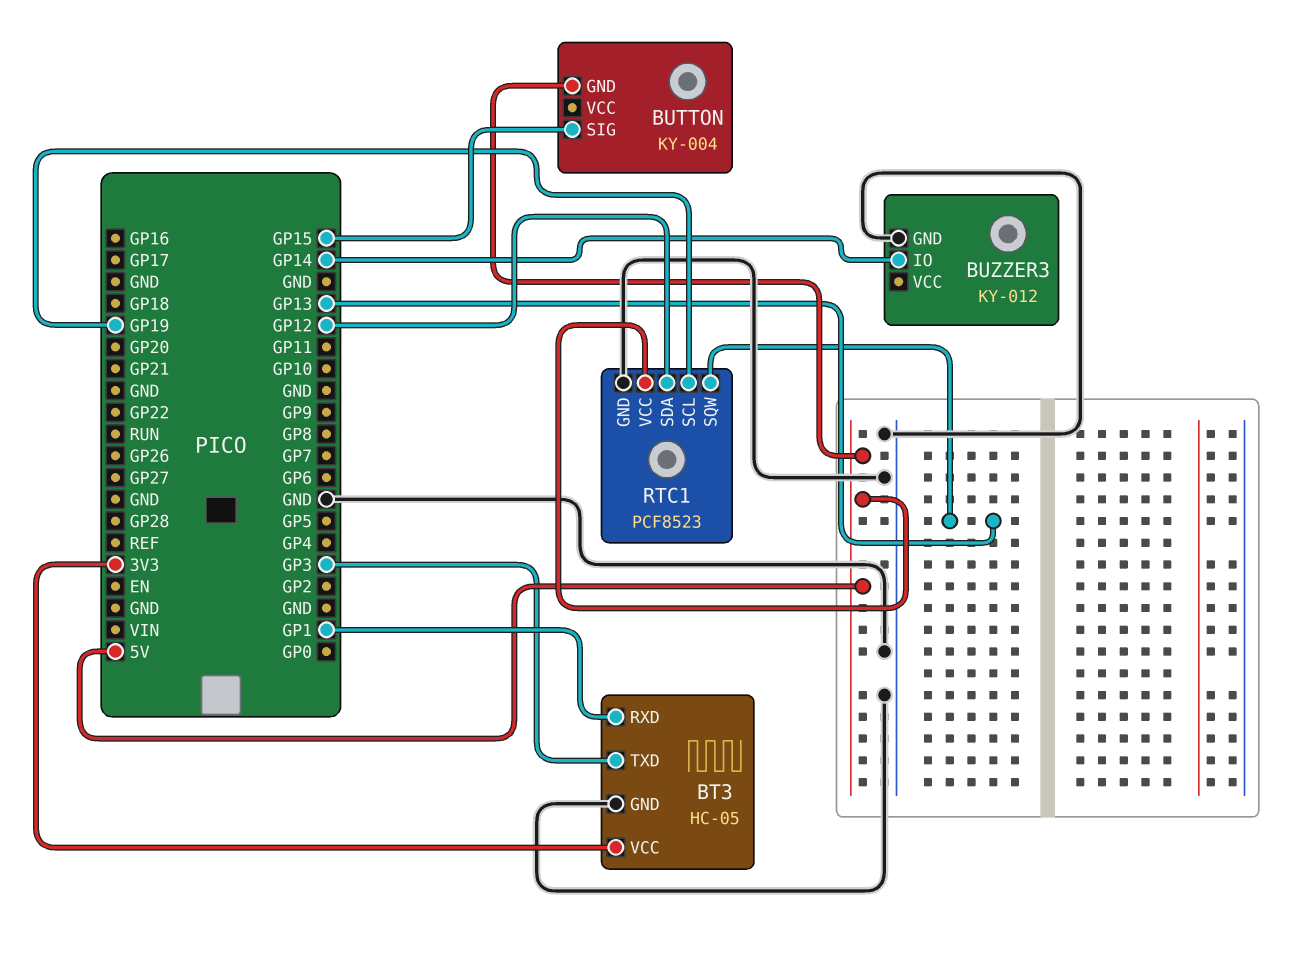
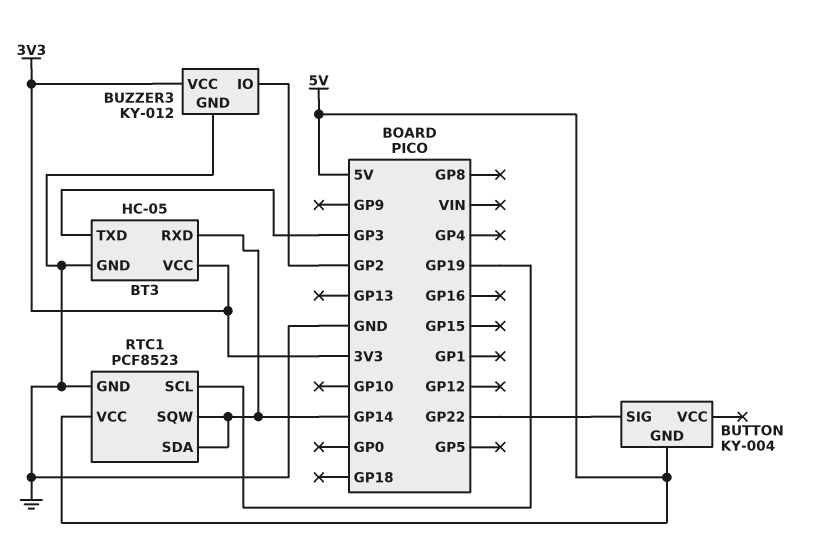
BT3 pin RXD: GP1 -> GP14
BUTTON pin SIG: GP15 -> GP22
BUZZER3 pin IO: GP14 -> GP2
BUZZER3 pin VCC: none -> 3V3
RTC1 pin SDA: GP12 -> GP14
RTC1 pin SQW: GP13 -> GP14

